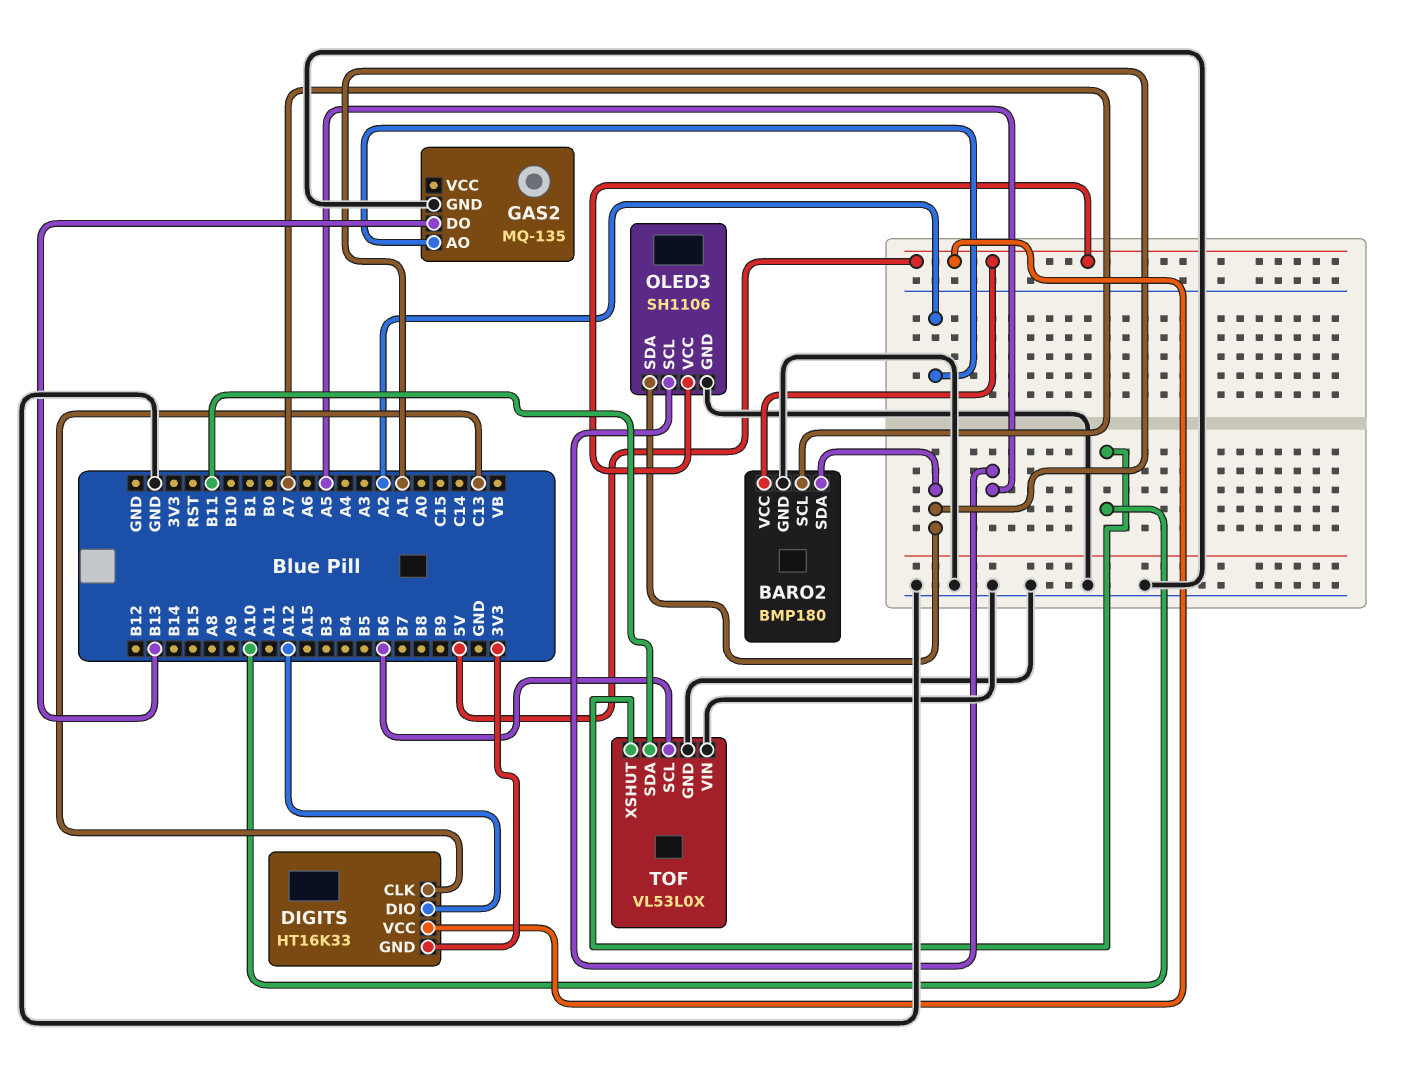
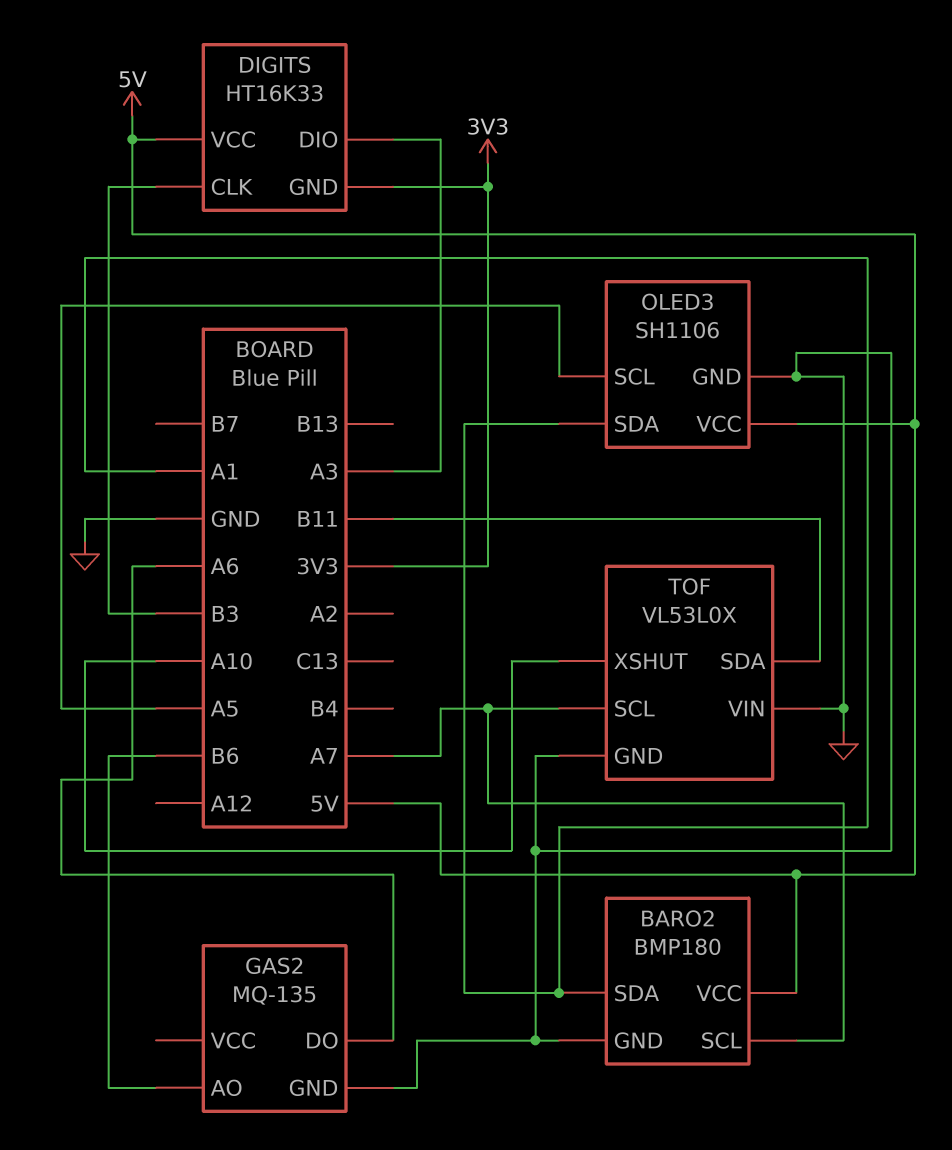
DIGITS pin CLK: C13 -> B3
DIGITS pin DIO: A12 -> A3
GAS2 pin AO: A2 -> B6
GAS2 pin DO: B13 -> A6
TOF pin SCL: B6 -> A7

